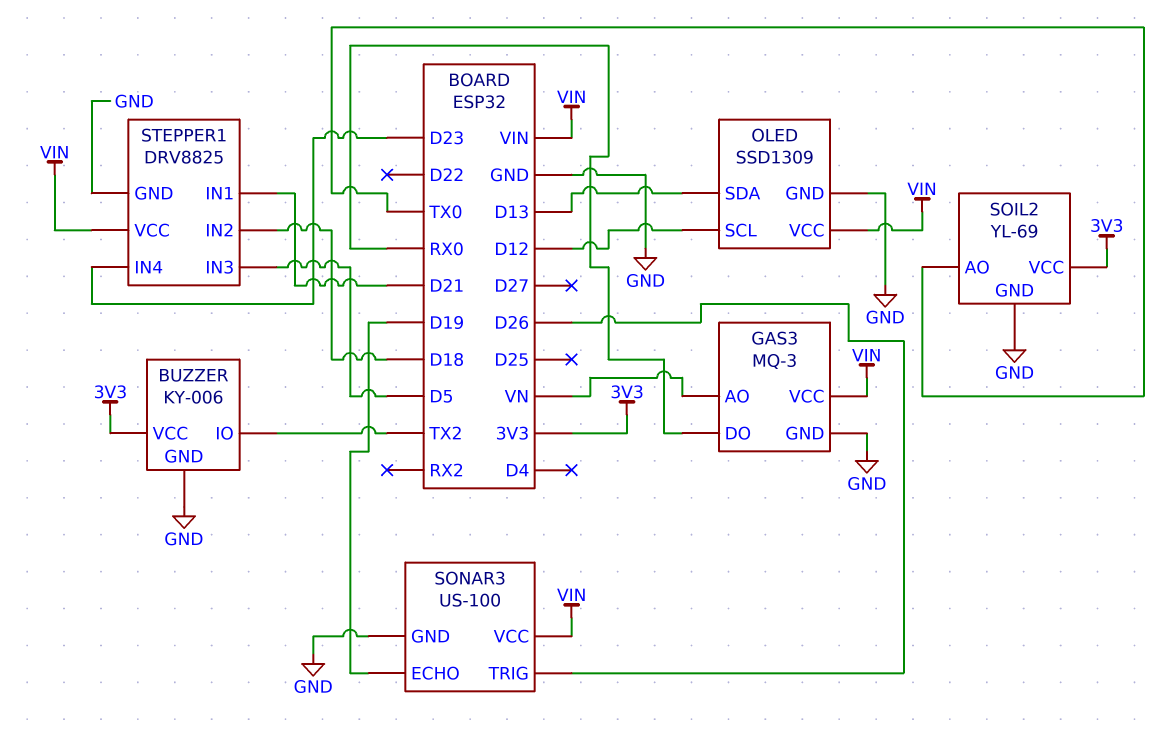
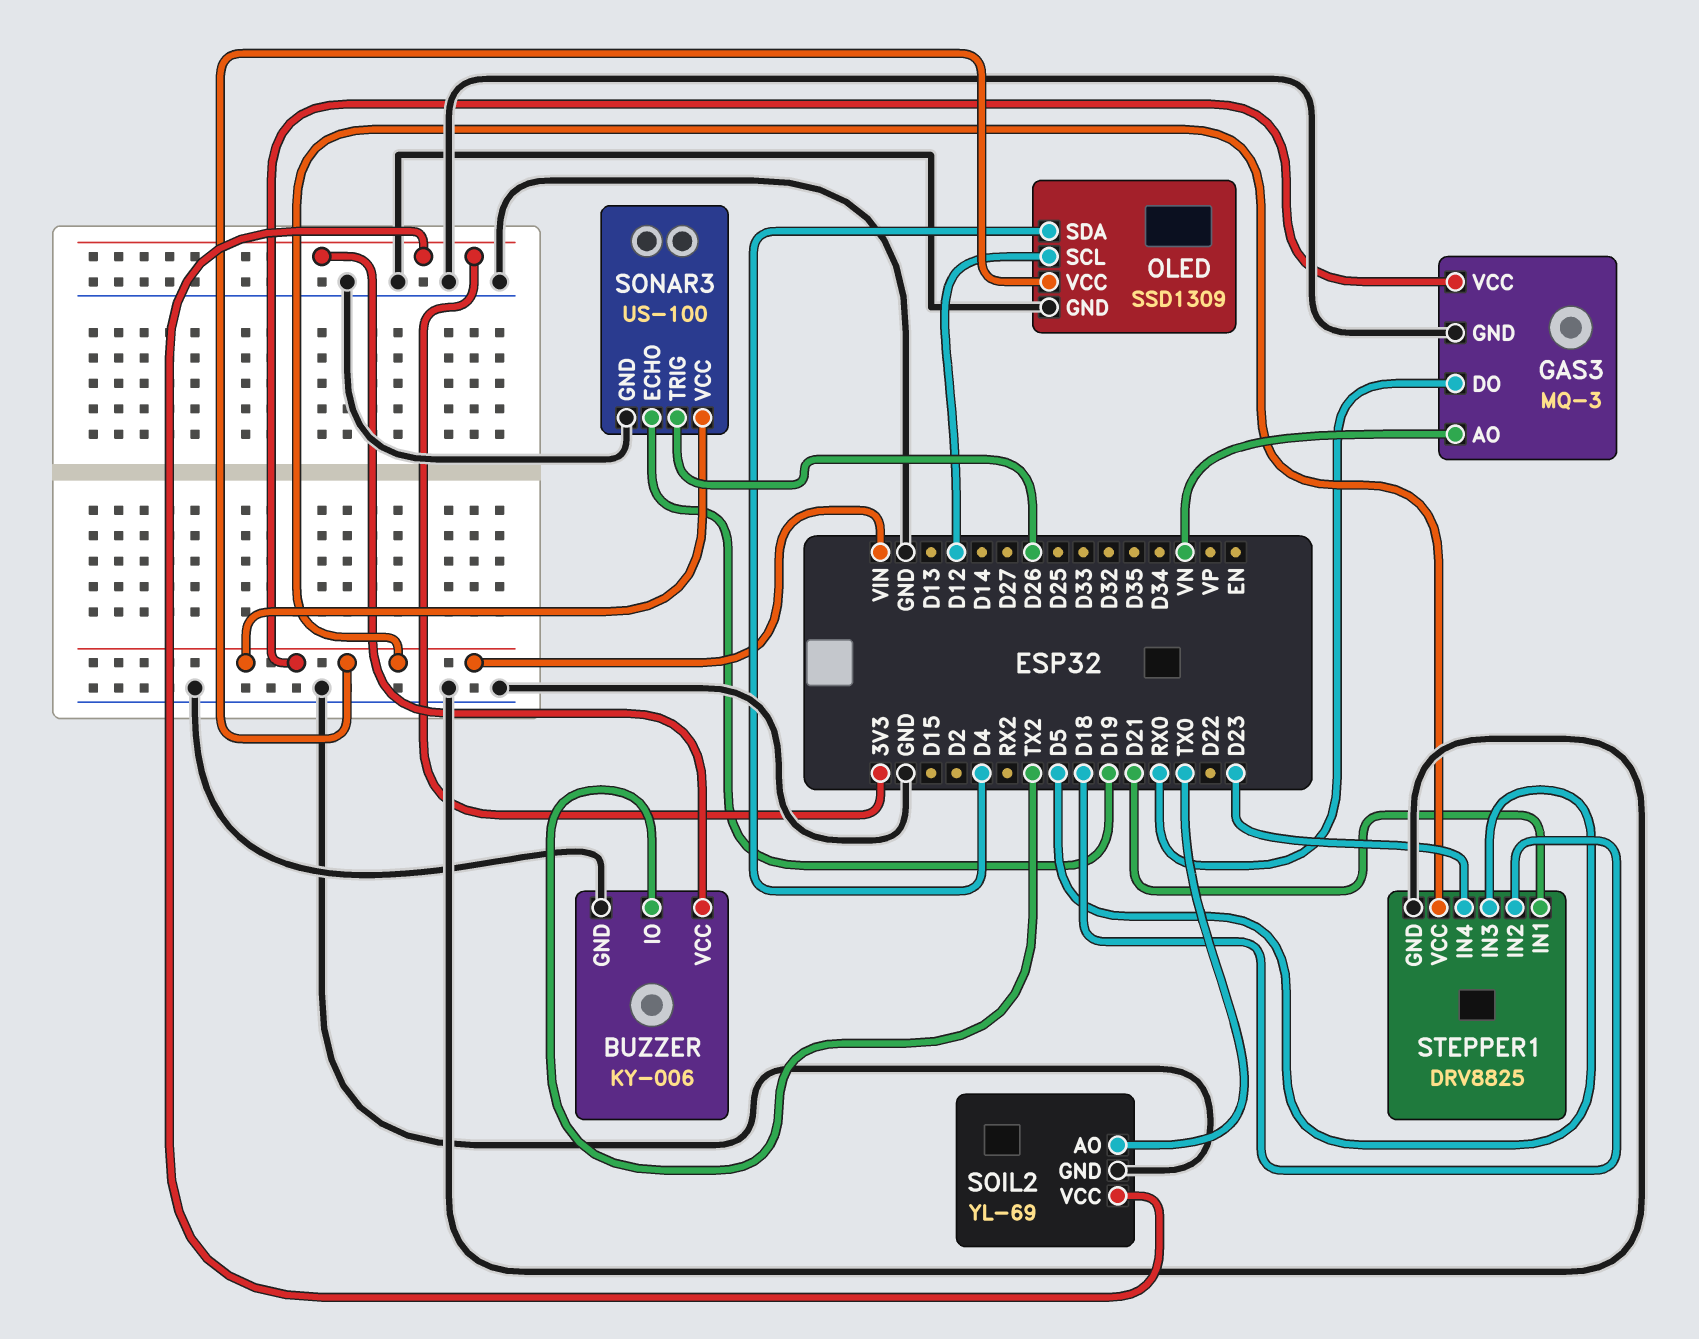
OLED pin SDA: D13 -> D4

